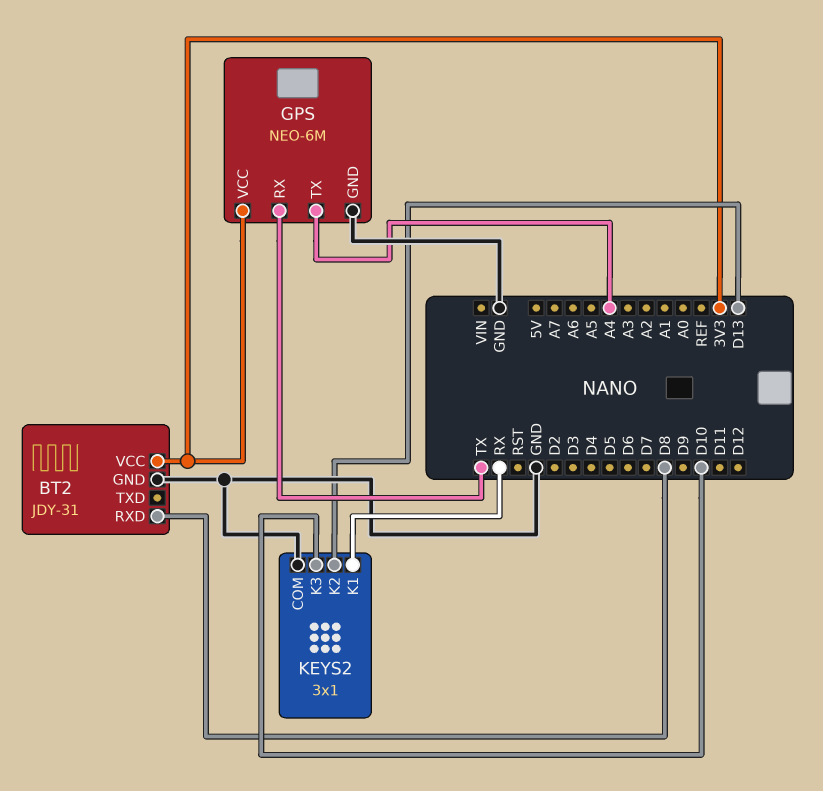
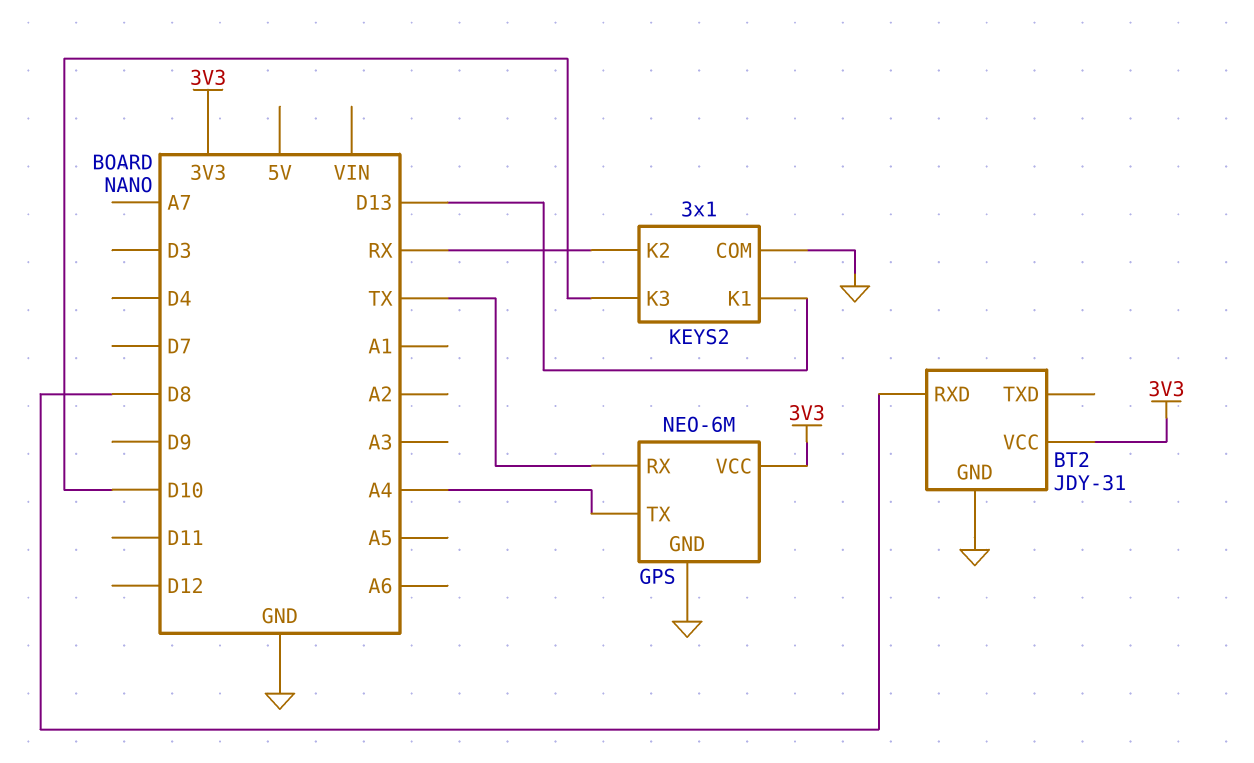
KEYS2 pin K1: RX -> D13
KEYS2 pin K2: D13 -> RX

